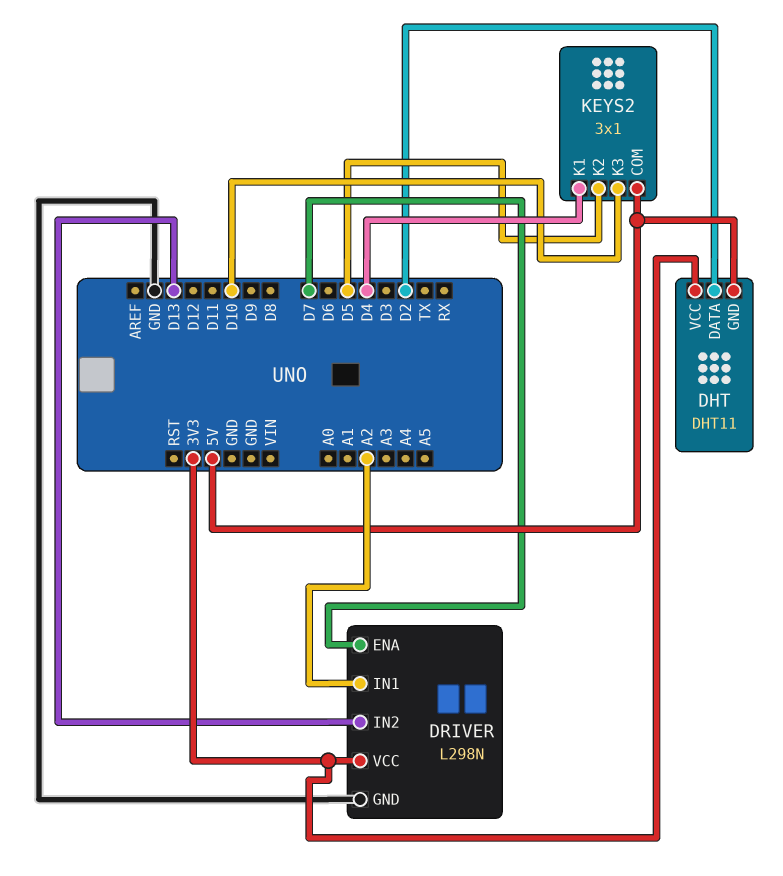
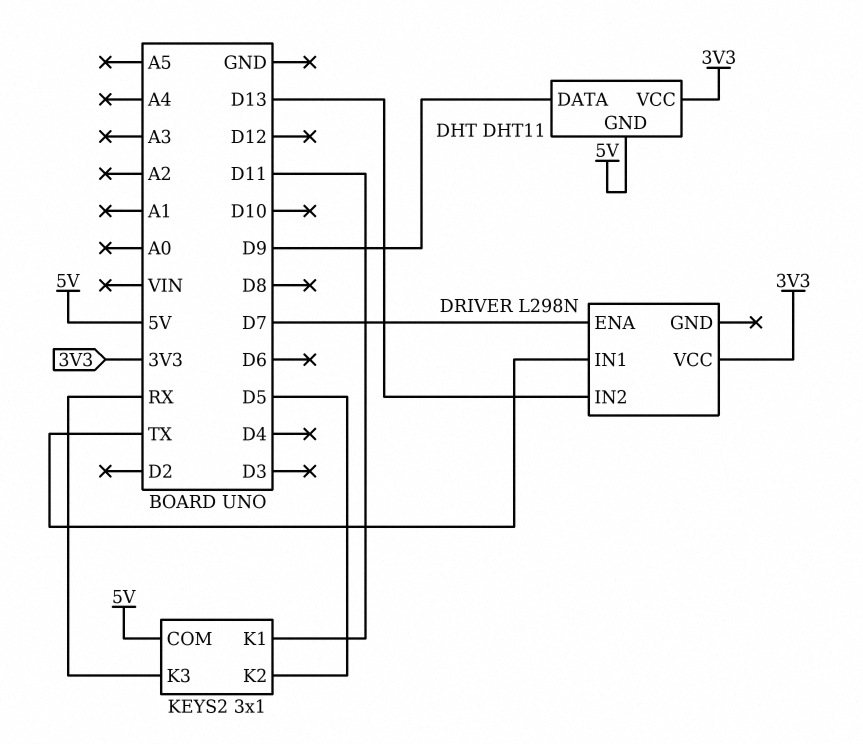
DHT pin DATA: D2 -> D9
DRIVER pin GND: GND -> none
DRIVER pin IN1: A2 -> TX
KEYS2 pin K1: D4 -> D11
KEYS2 pin K3: D10 -> RX

